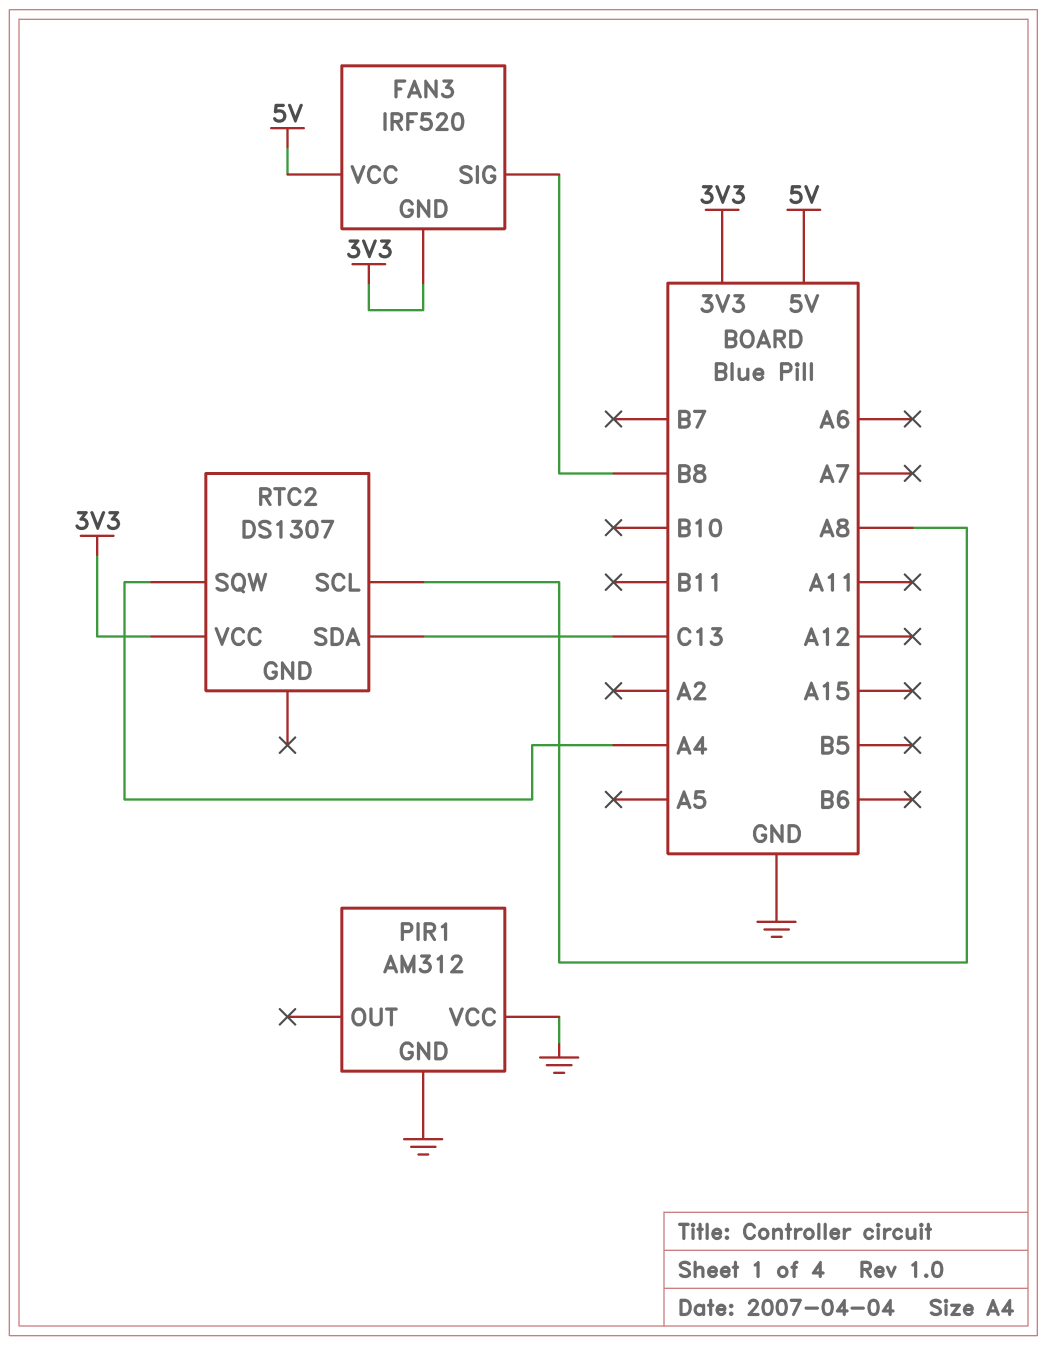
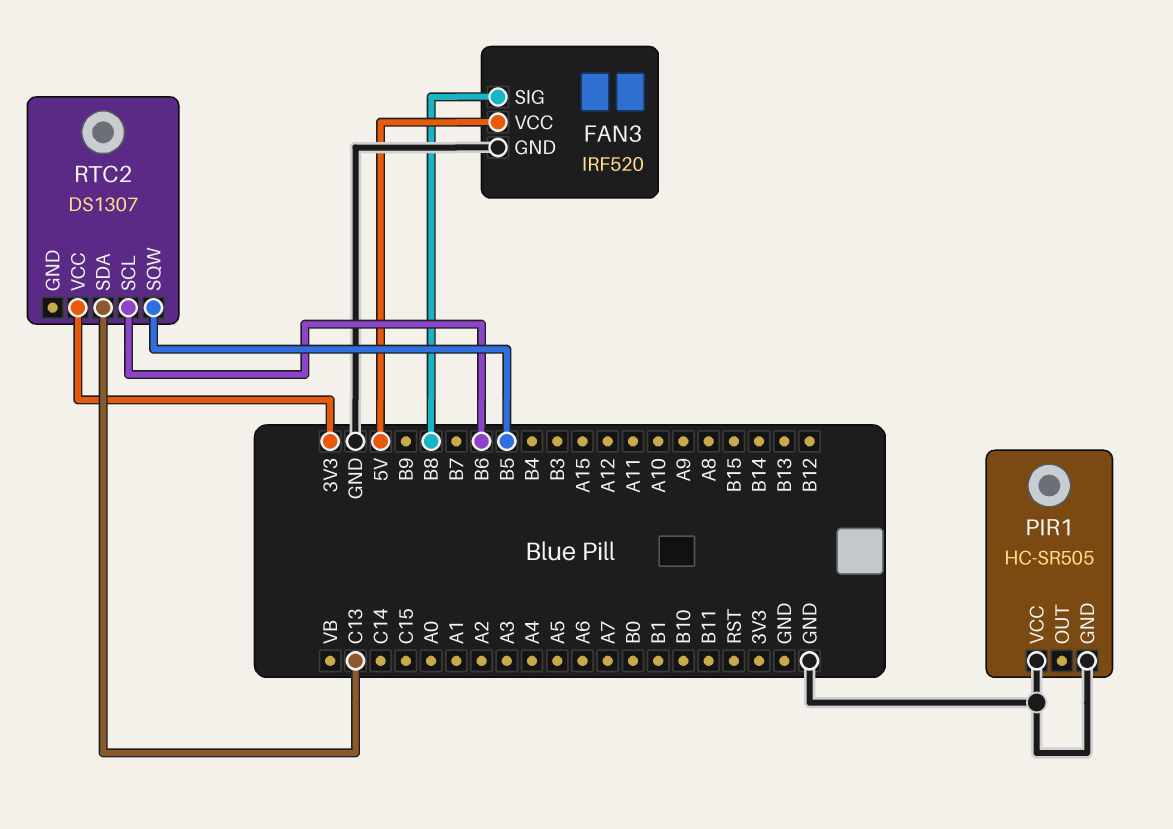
FAN3 pin GND: 3V3 -> GND
PIR1: AM312 -> HC-SR505
RTC2 pin SCL: A8 -> B6
RTC2 pin SQW: A4 -> B5

